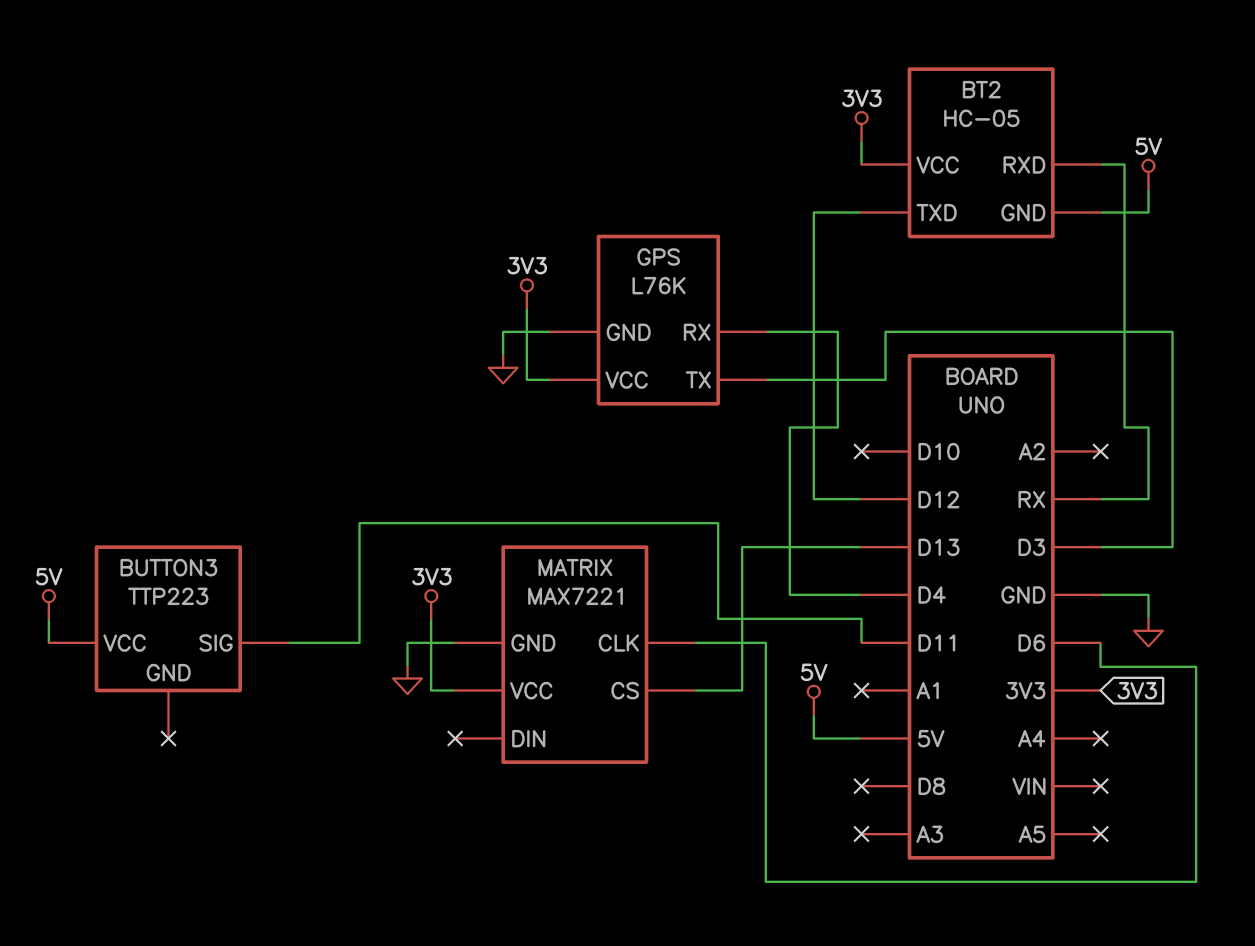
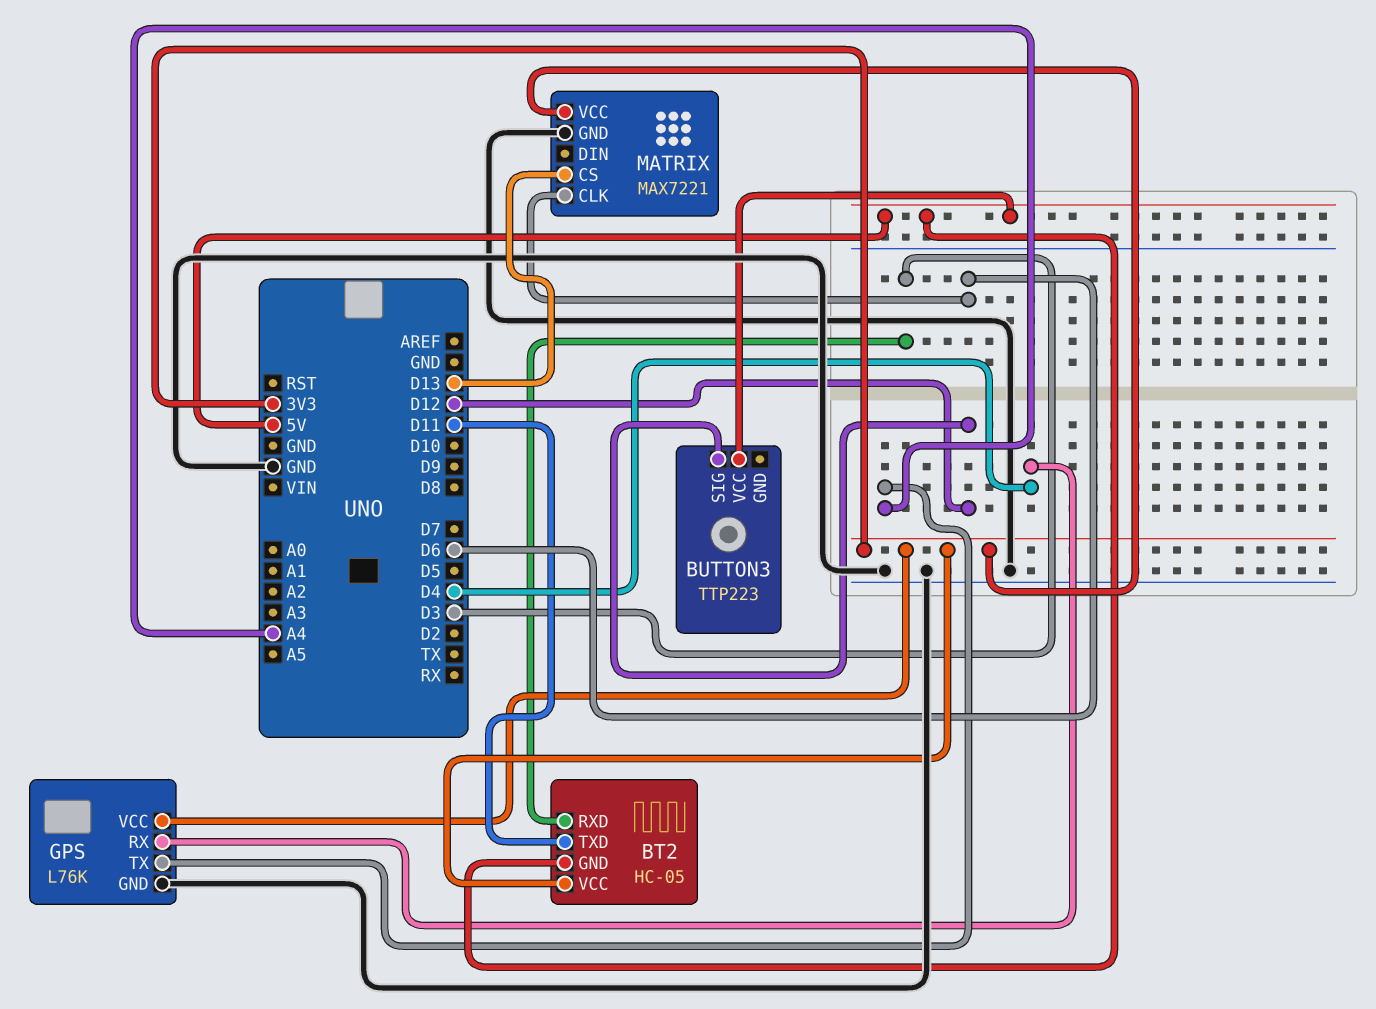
BT2 pin RXD: RX -> D3
BT2 pin TXD: D12 -> D11
BUTTON3 pin SIG: D11 -> D12
GPS pin TX: D3 -> A4

